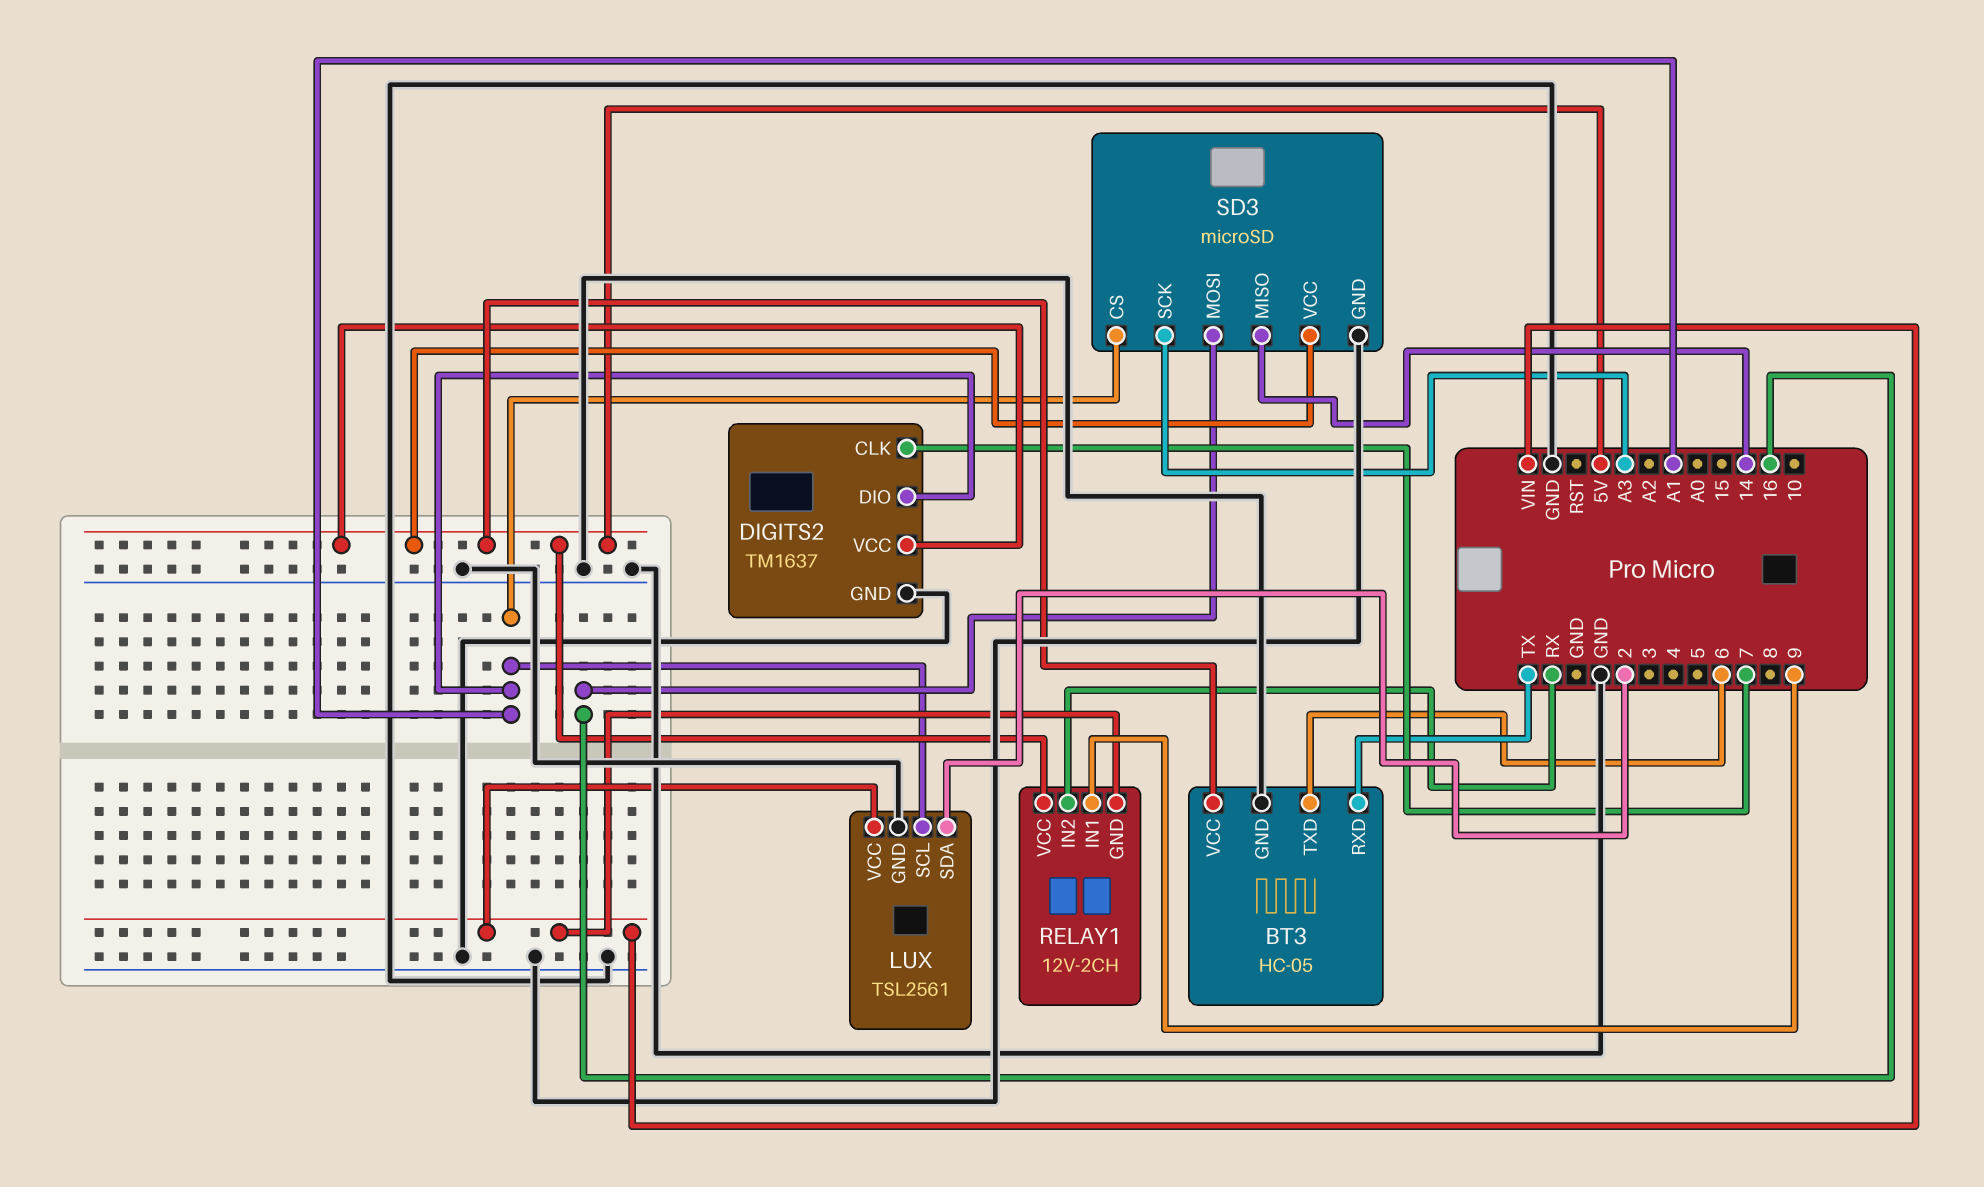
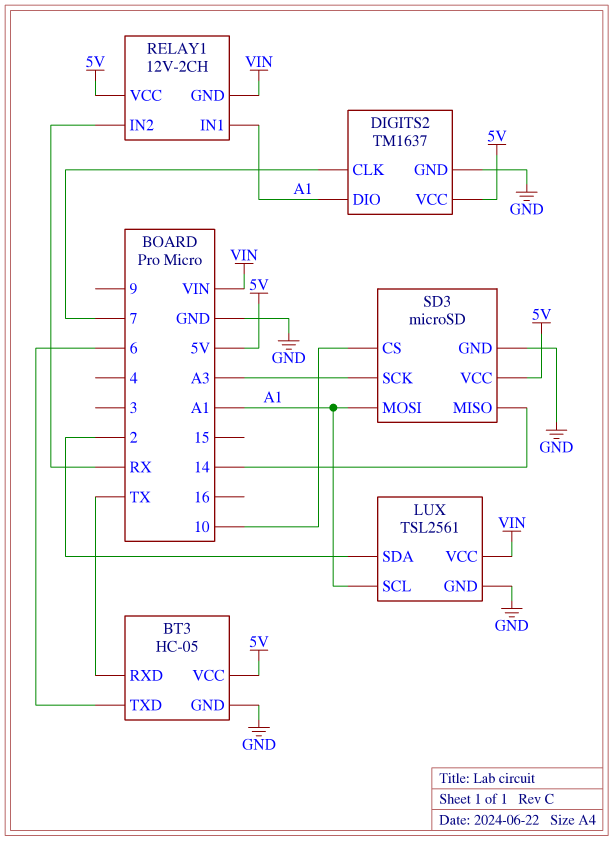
RELAY1 pin IN1: 9 -> A1
SD3 pin CS: A1 -> 10
SD3 pin MOSI: 16 -> A1

